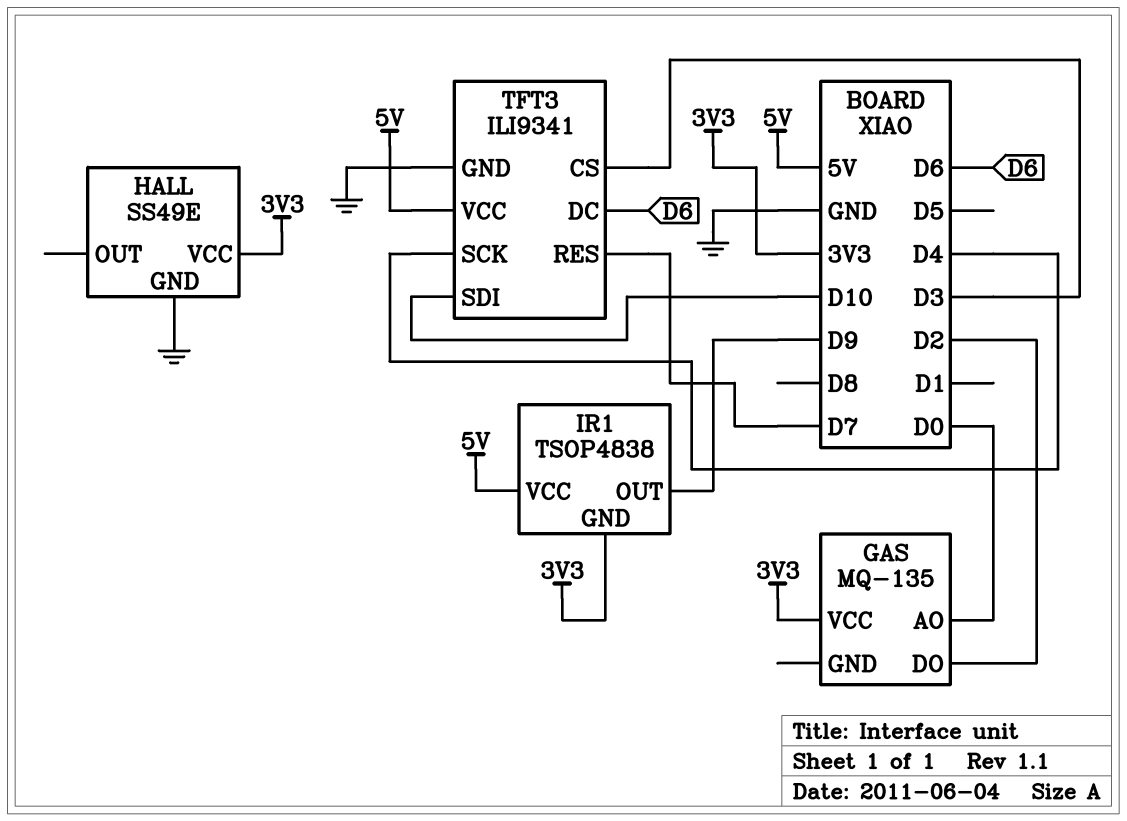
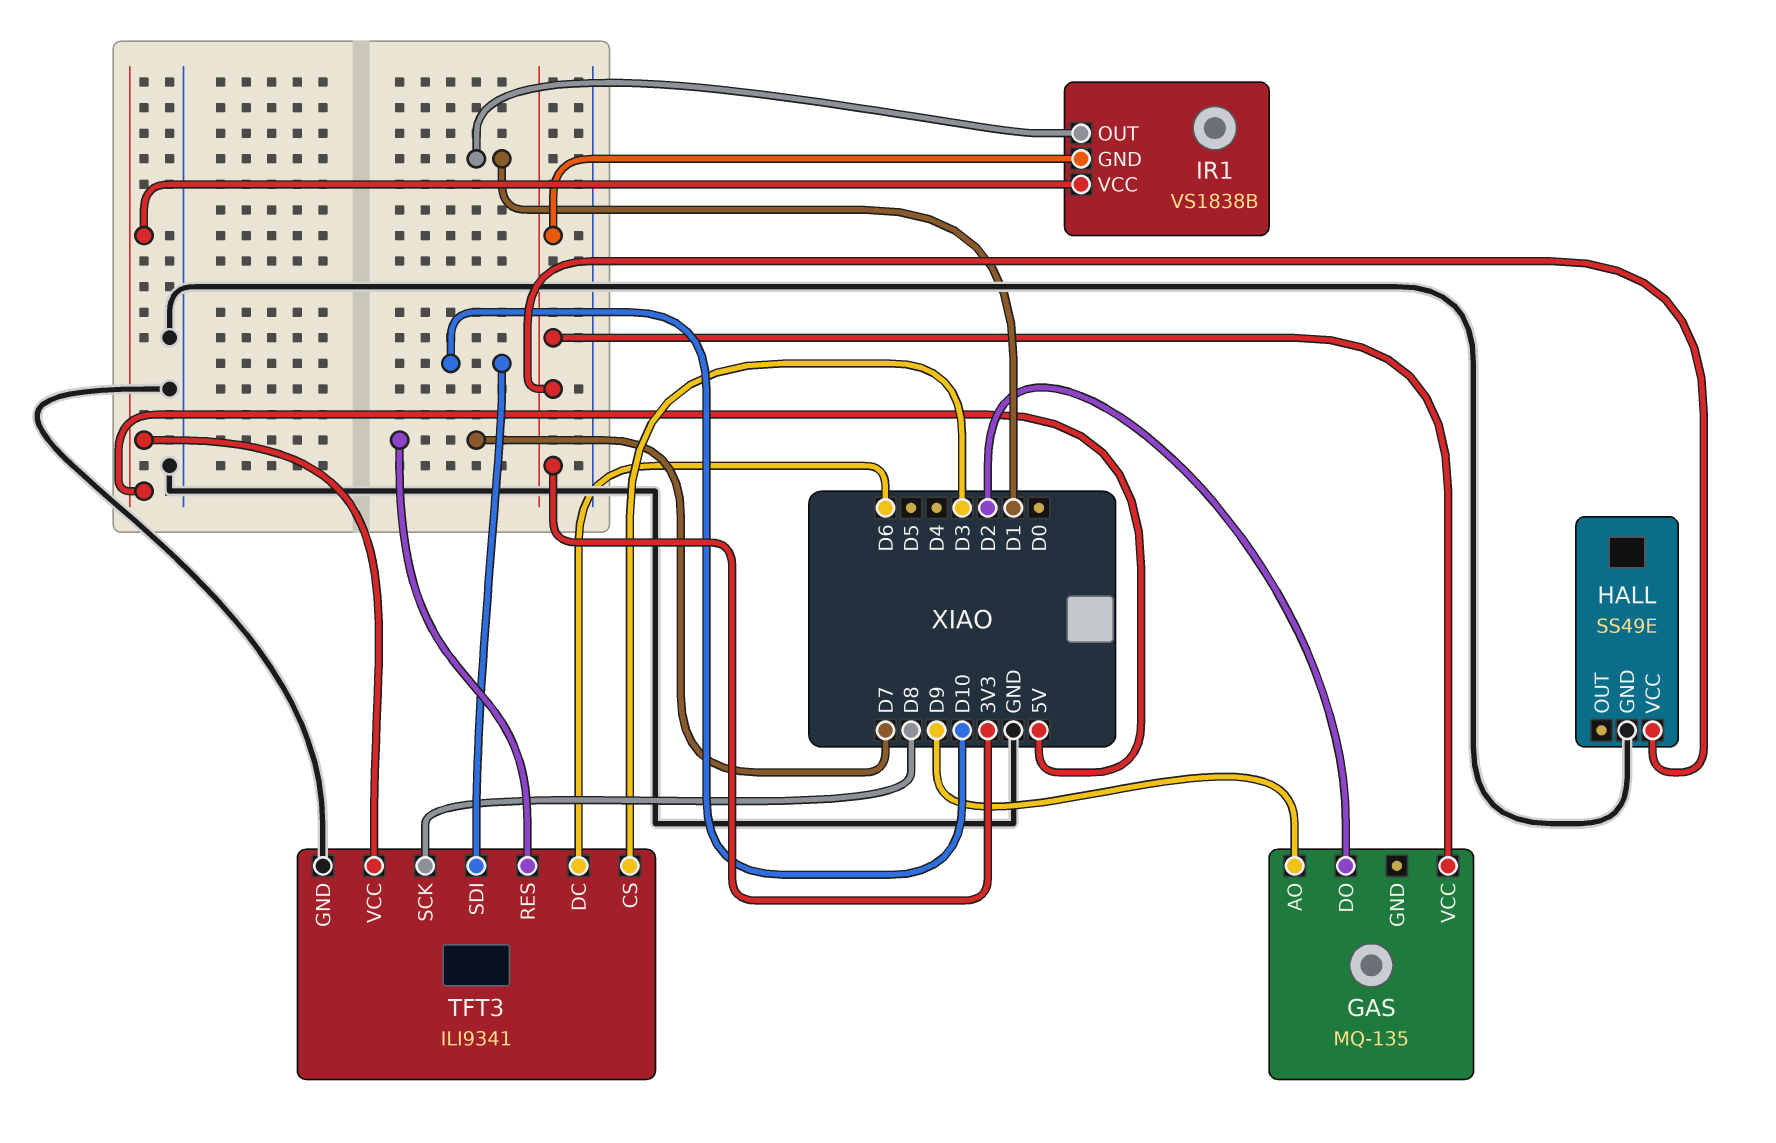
GAS pin AO: D0 -> D9
IR1: TSOP4838 -> VS1838B
IR1 pin OUT: D9 -> D1
TFT3 pin SCK: D4 -> D8

